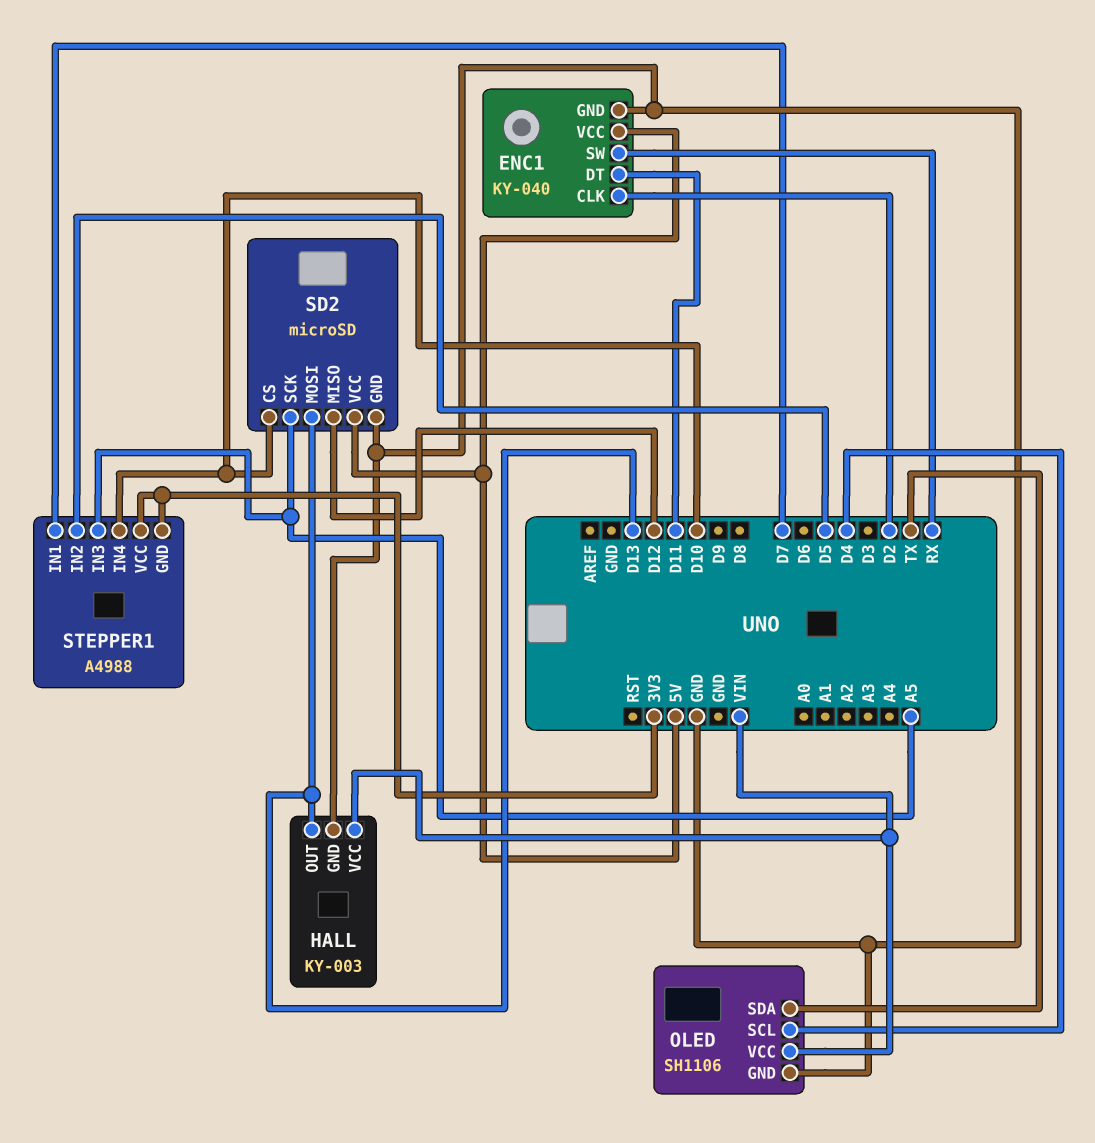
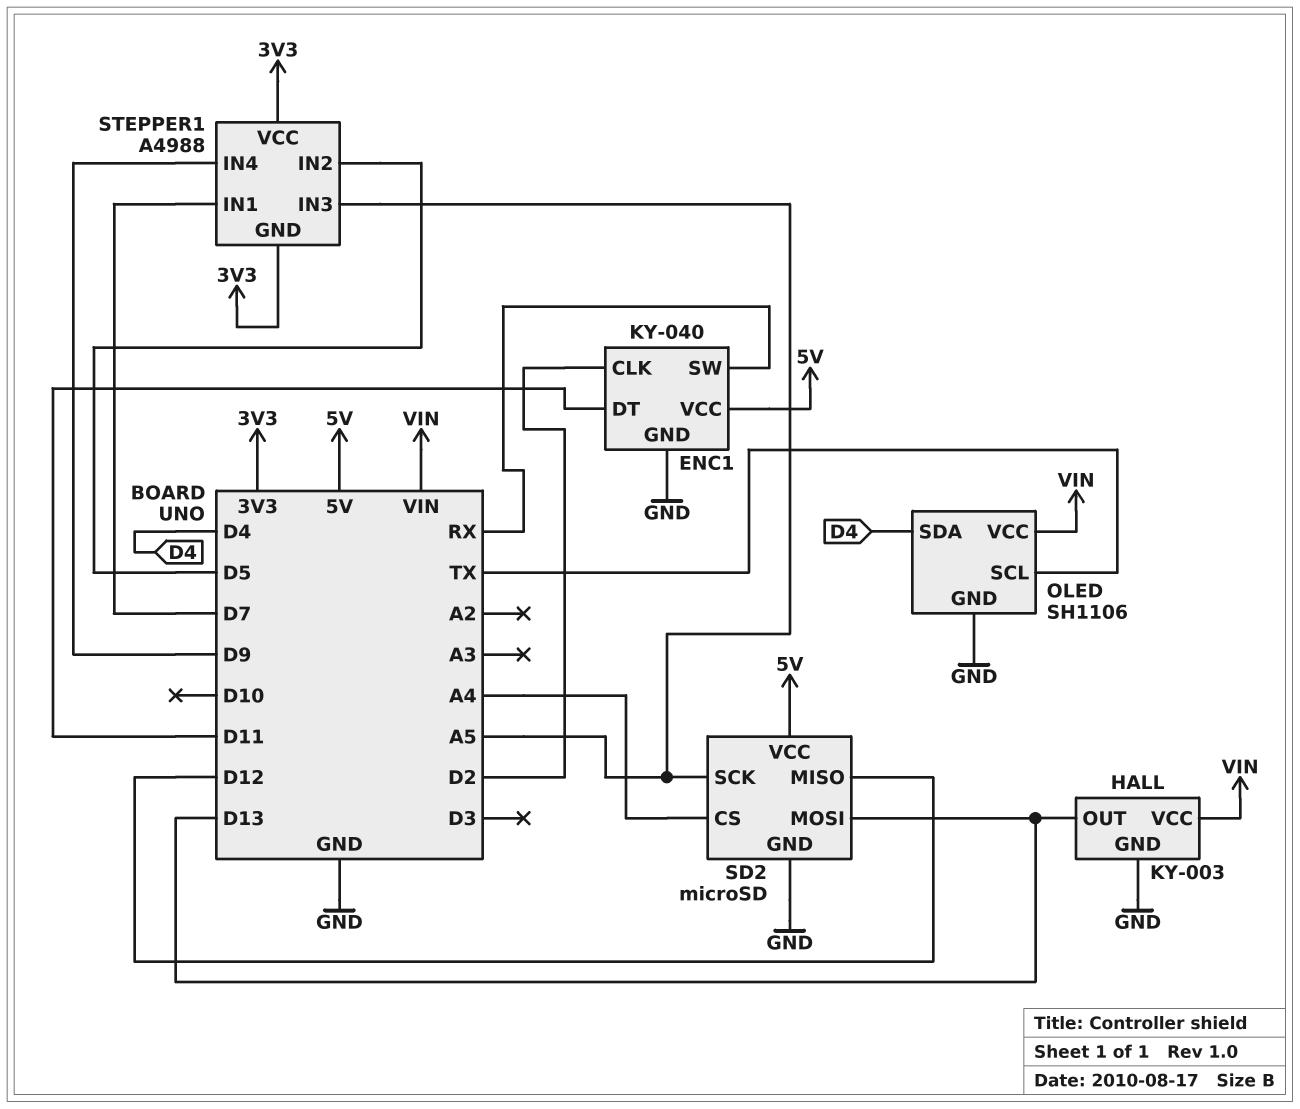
OLED pin SCL: D4 -> TX
OLED pin SDA: TX -> D4
SD2 pin CS: D10 -> A4
STEPPER1 pin IN4: D10 -> D9

